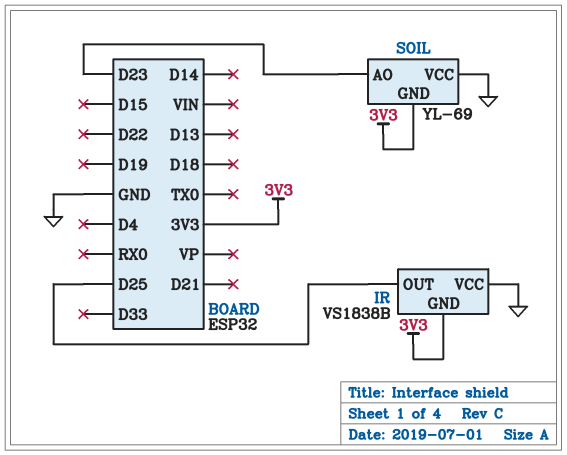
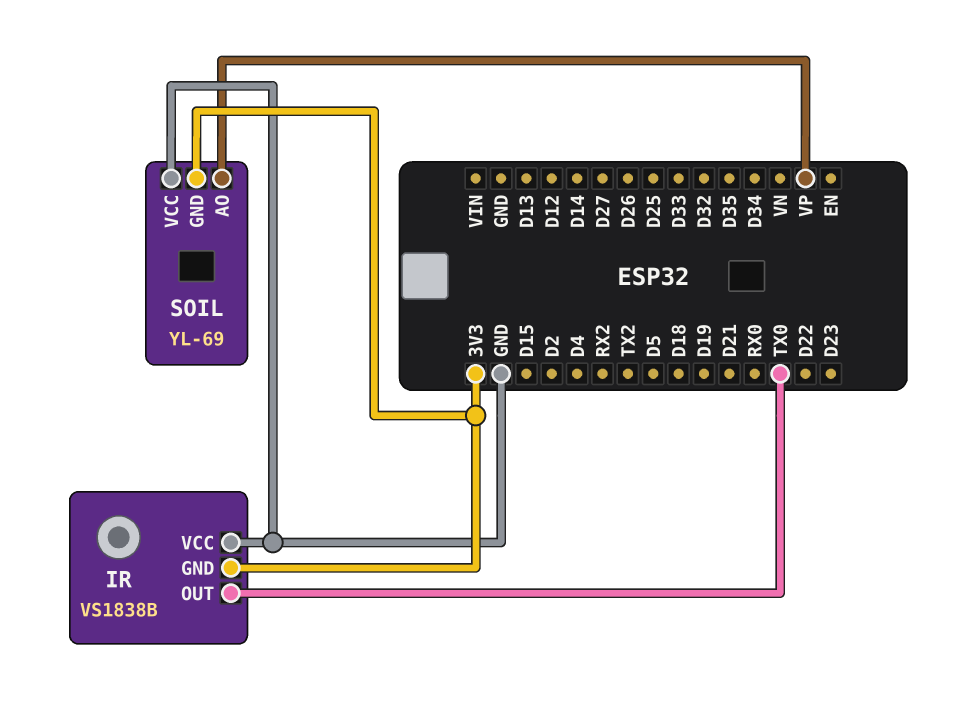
IR pin OUT: D25 -> TX0
SOIL pin AO: D23 -> VP

